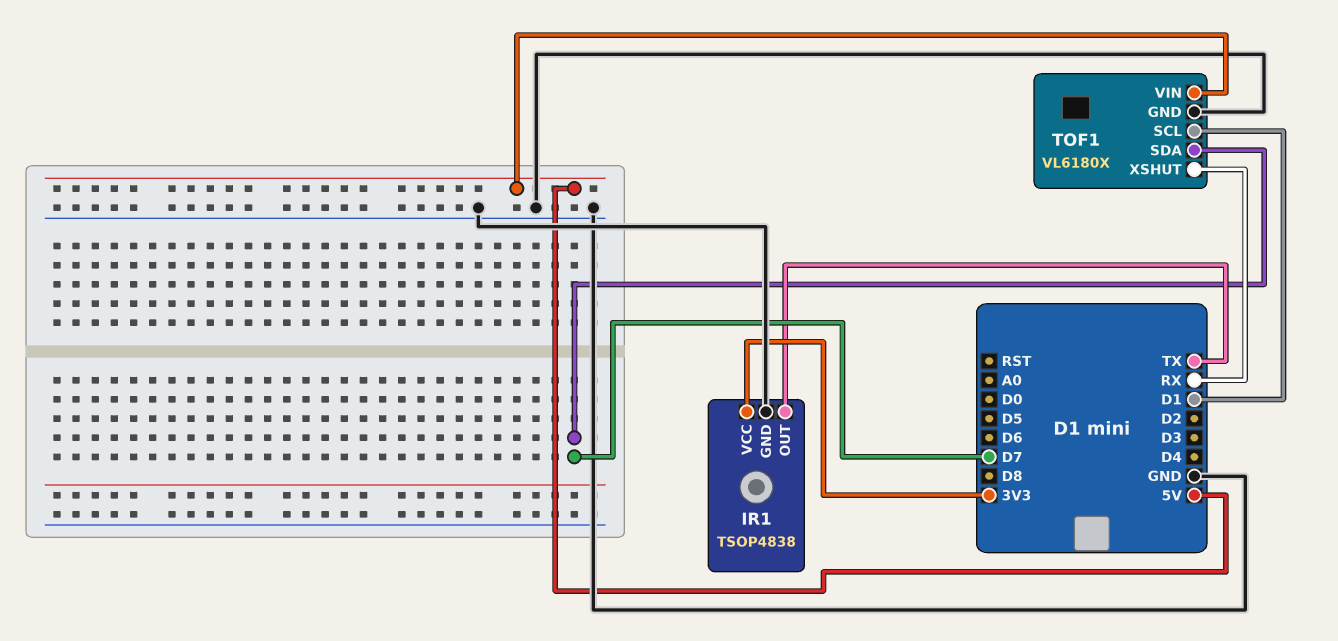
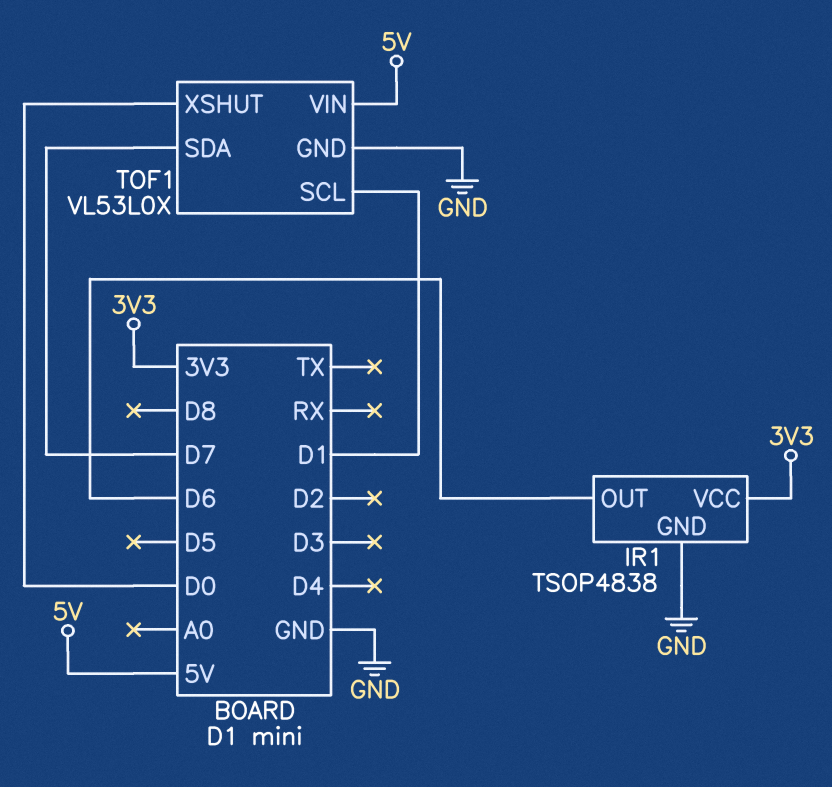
IR1 pin OUT: TX -> D6
TOF1: VL6180X -> VL53L0X
TOF1 pin XSHUT: RX -> D0

